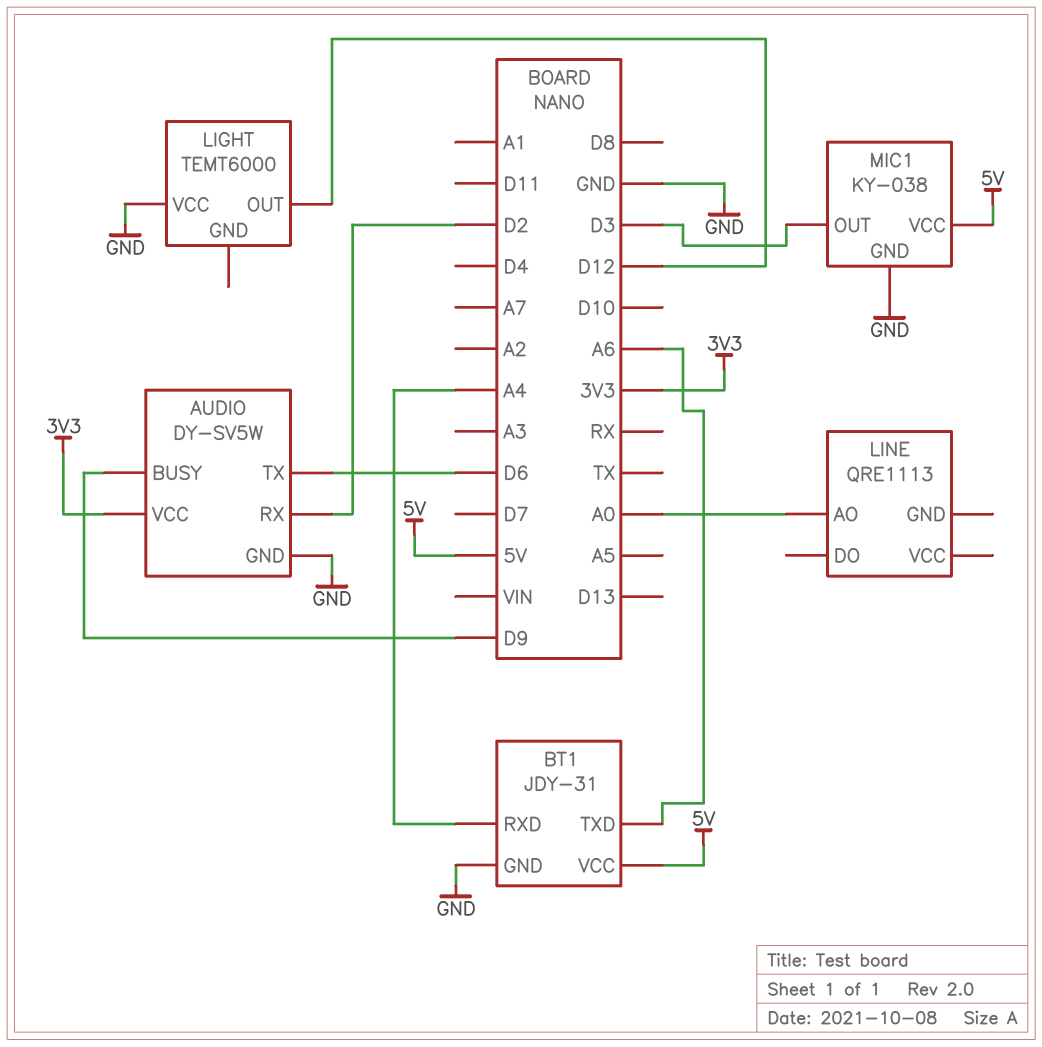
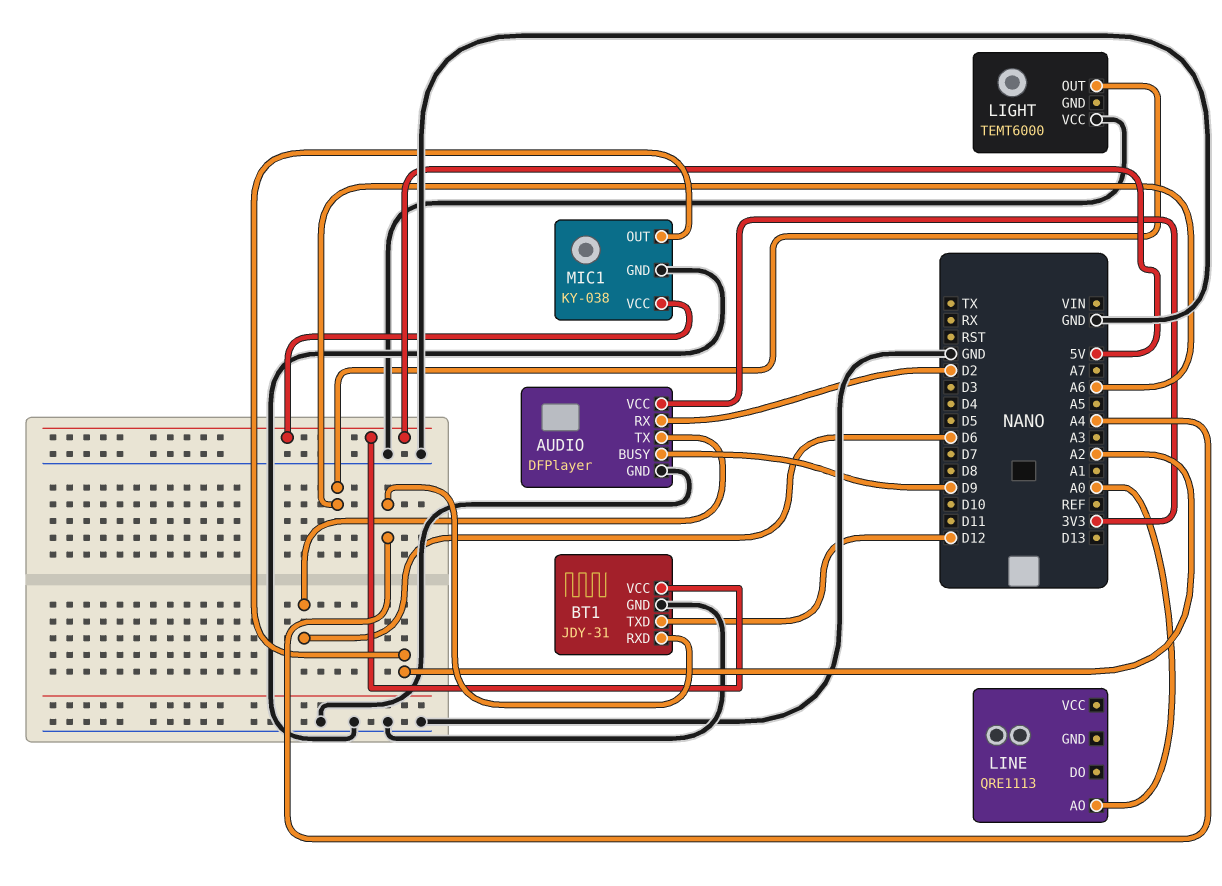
AUDIO: DY-SV5W -> DFPlayer
BT1 pin TXD: A6 -> D12
LIGHT pin OUT: D12 -> A6
MIC1 pin OUT: D3 -> A2

